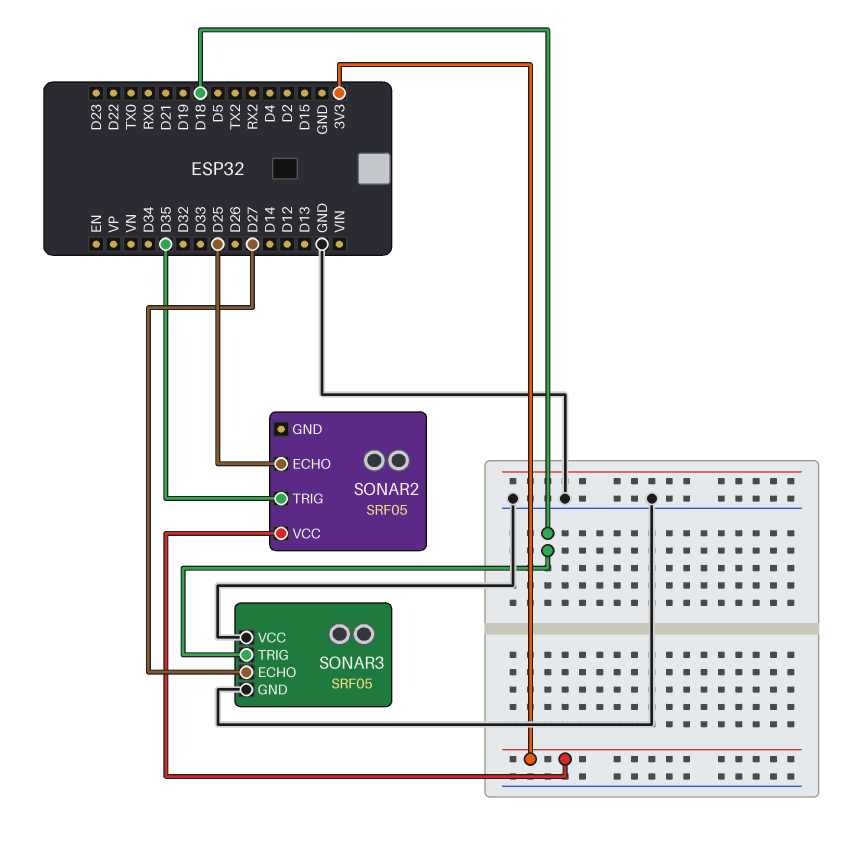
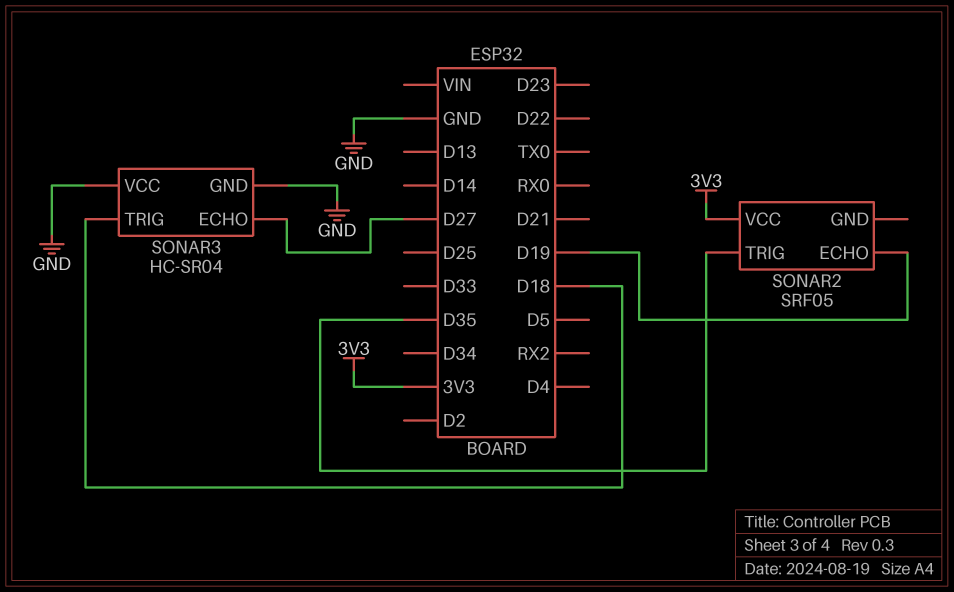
SONAR2 pin ECHO: D25 -> D19
SONAR3: SRF05 -> HC-SR04

